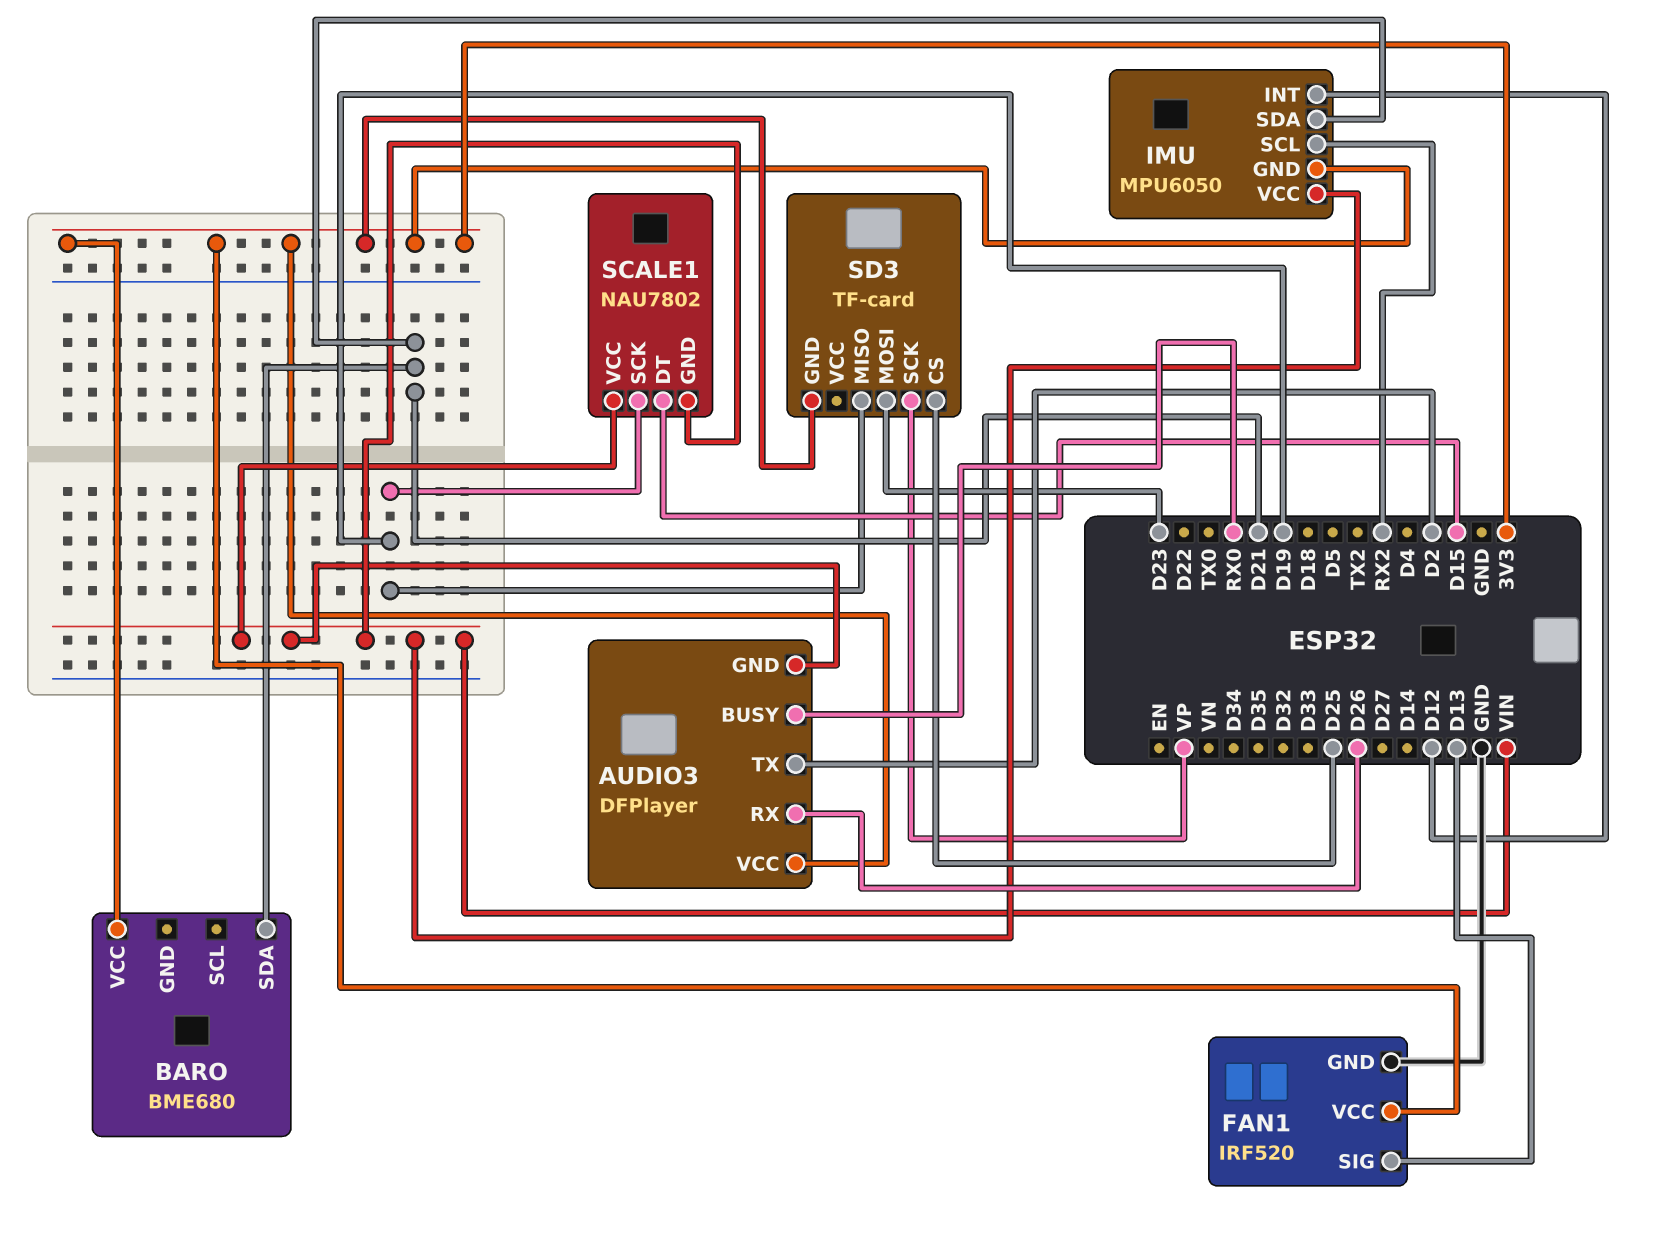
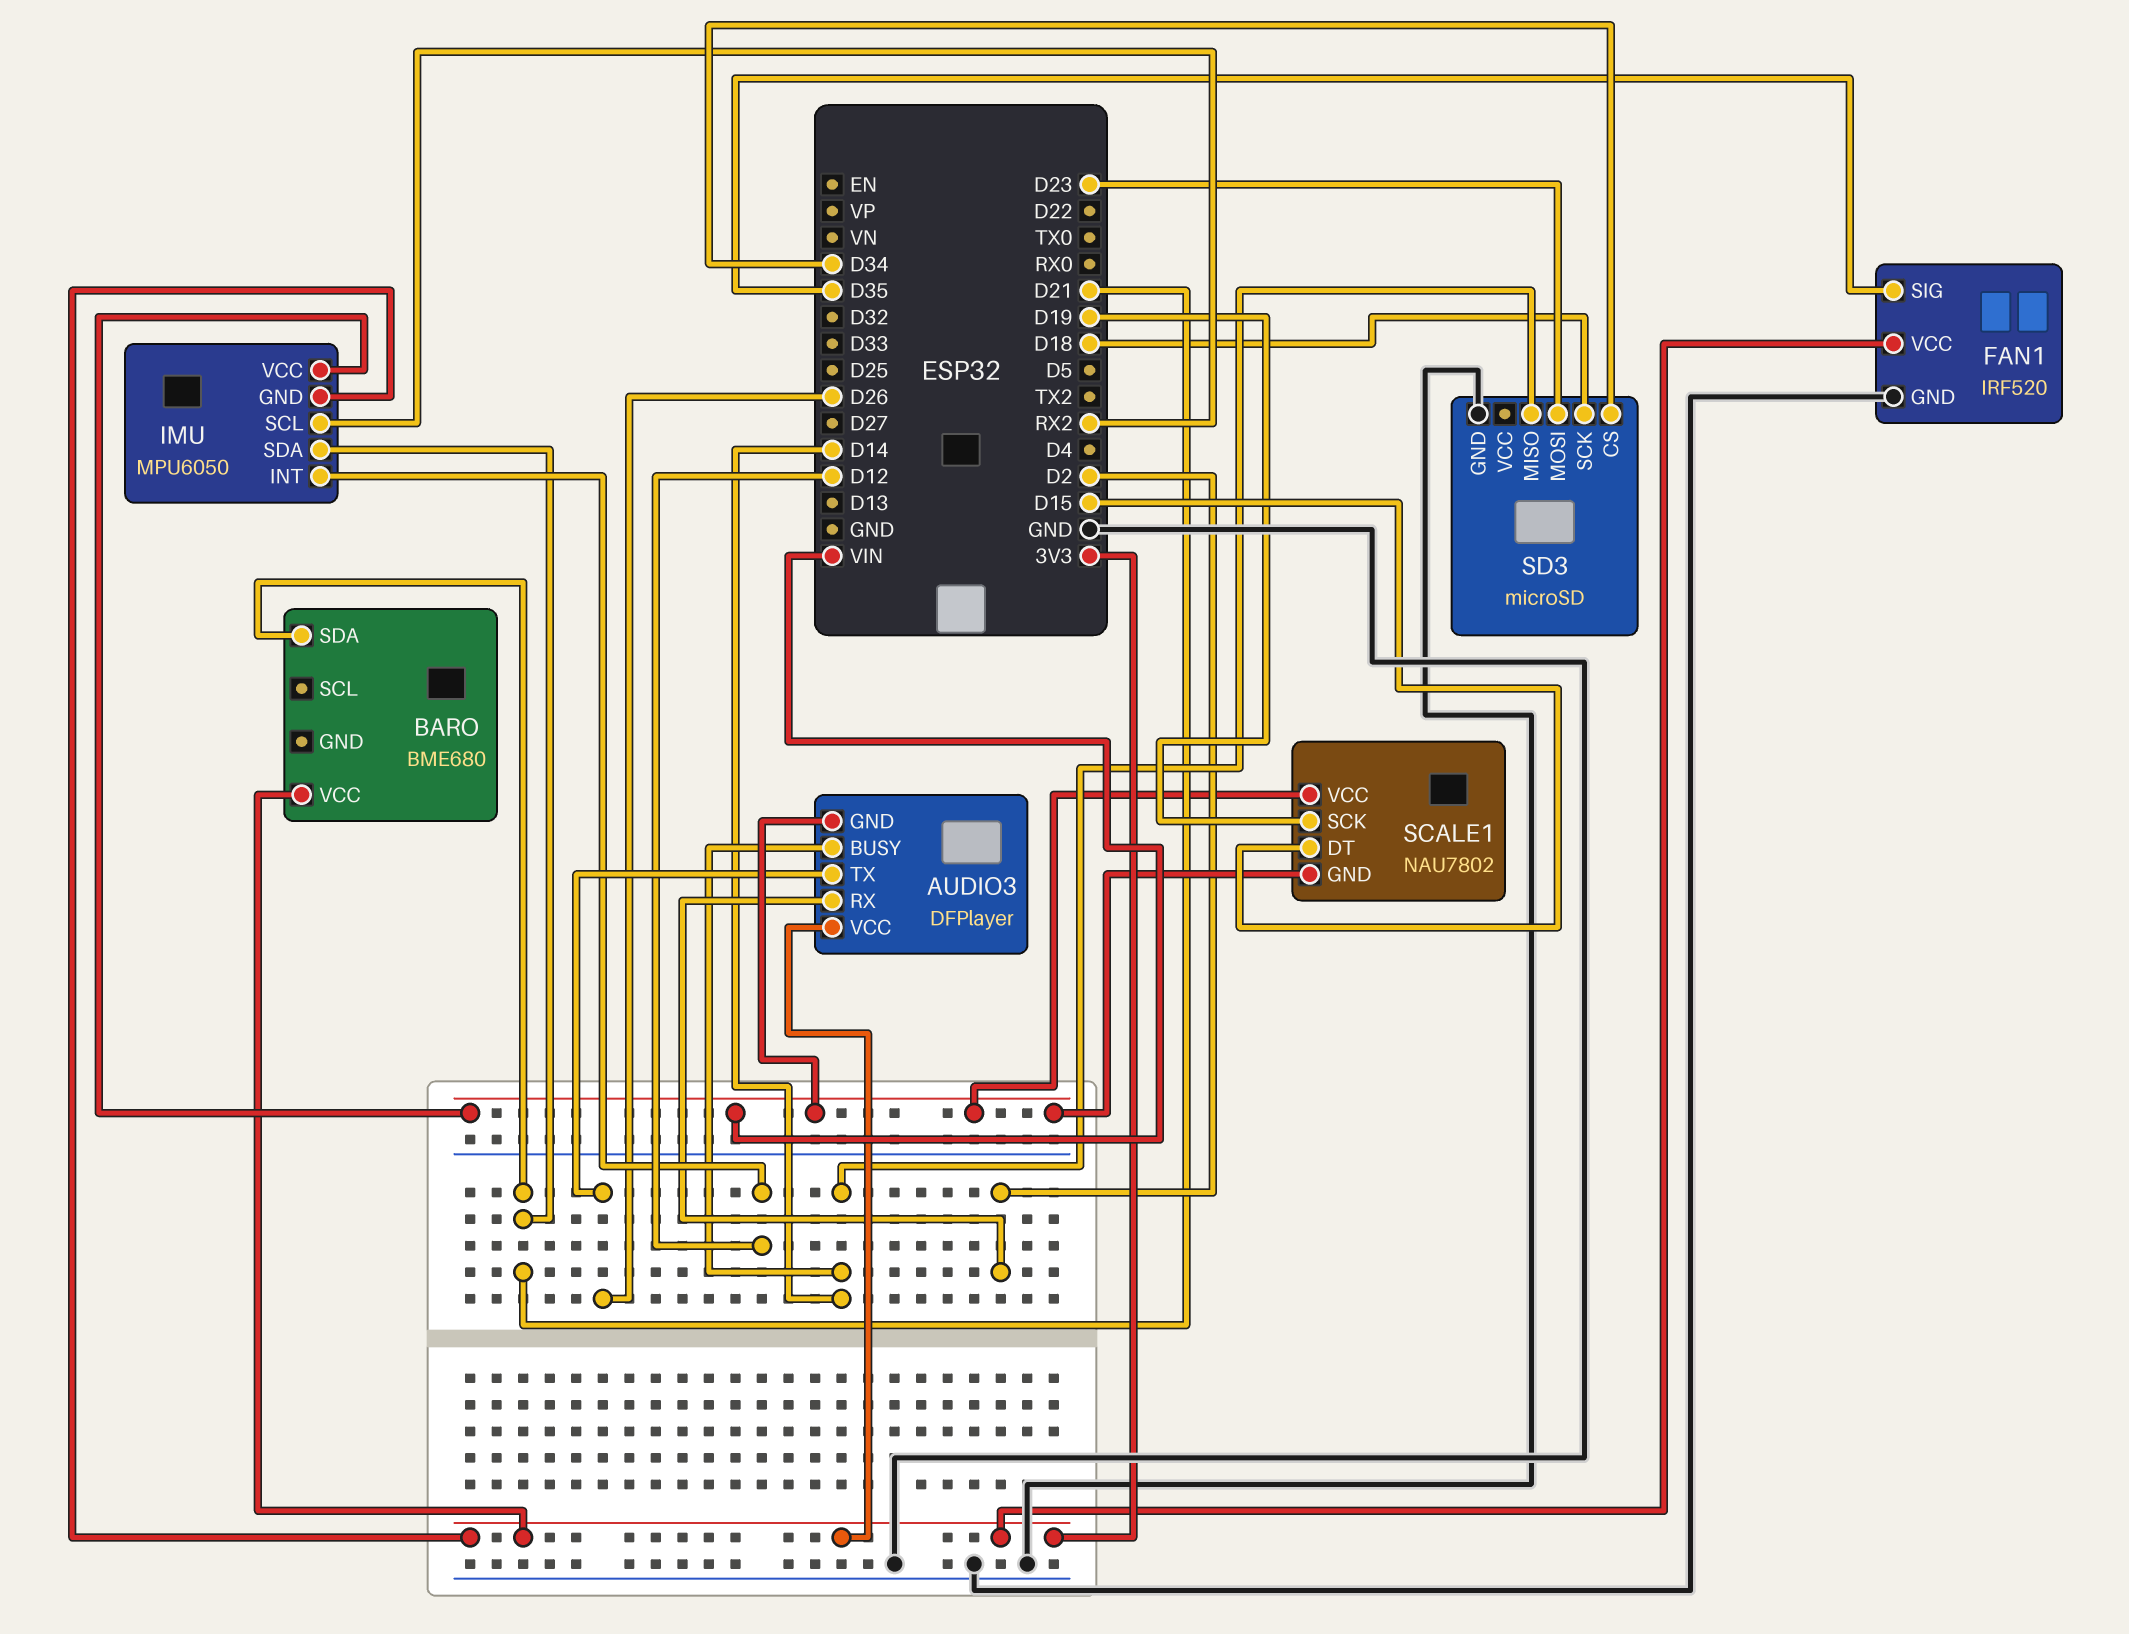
AUDIO3 pin BUSY: RX0 -> D14
AUDIO3 pin RX: D26 -> D2
AUDIO3 pin TX: D2 -> D26
FAN1 pin SIG: D13 -> D35
SD3: TF-card -> microSD
SD3 pin CS: D25 -> D34
SD3 pin GND: 3V3 -> GND
SD3 pin MISO: D19 -> D14
SD3 pin SCK: VP -> D18

